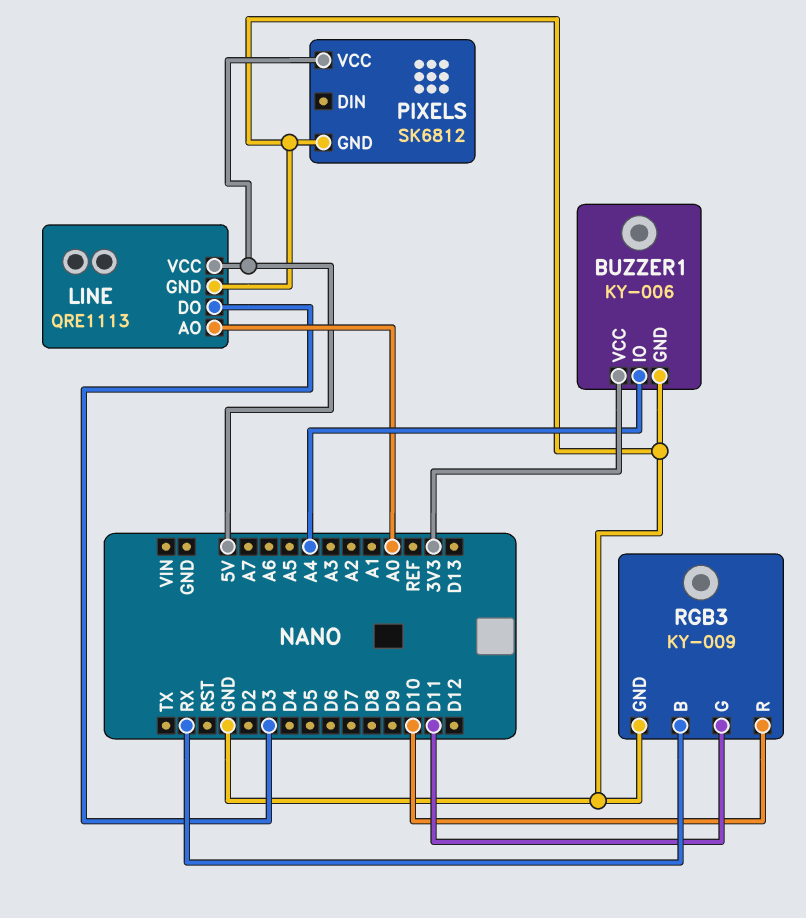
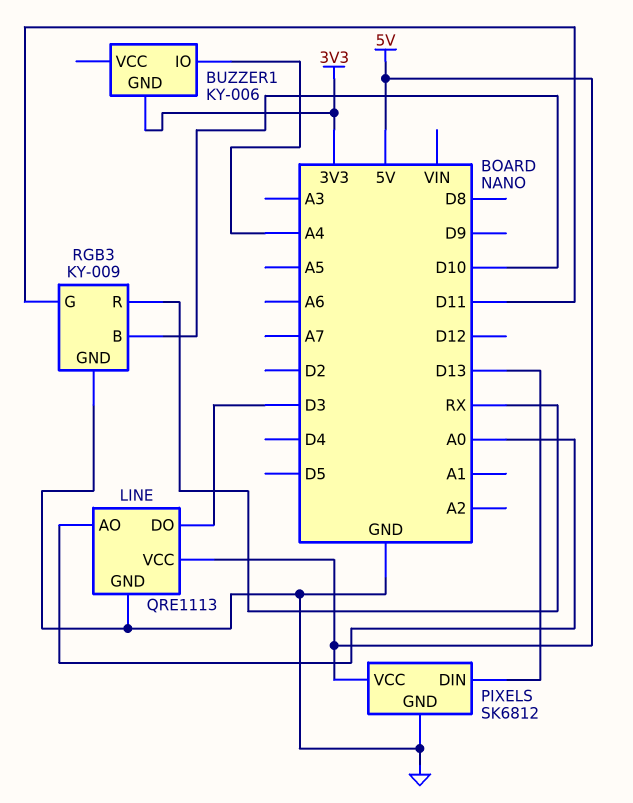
BUZZER1 pin GND: GND -> 3V3
BUZZER1 pin VCC: 3V3 -> none
PIXELS pin DIN: none -> D13
RGB3 pin B: RX -> D10
RGB3 pin R: D10 -> RX

